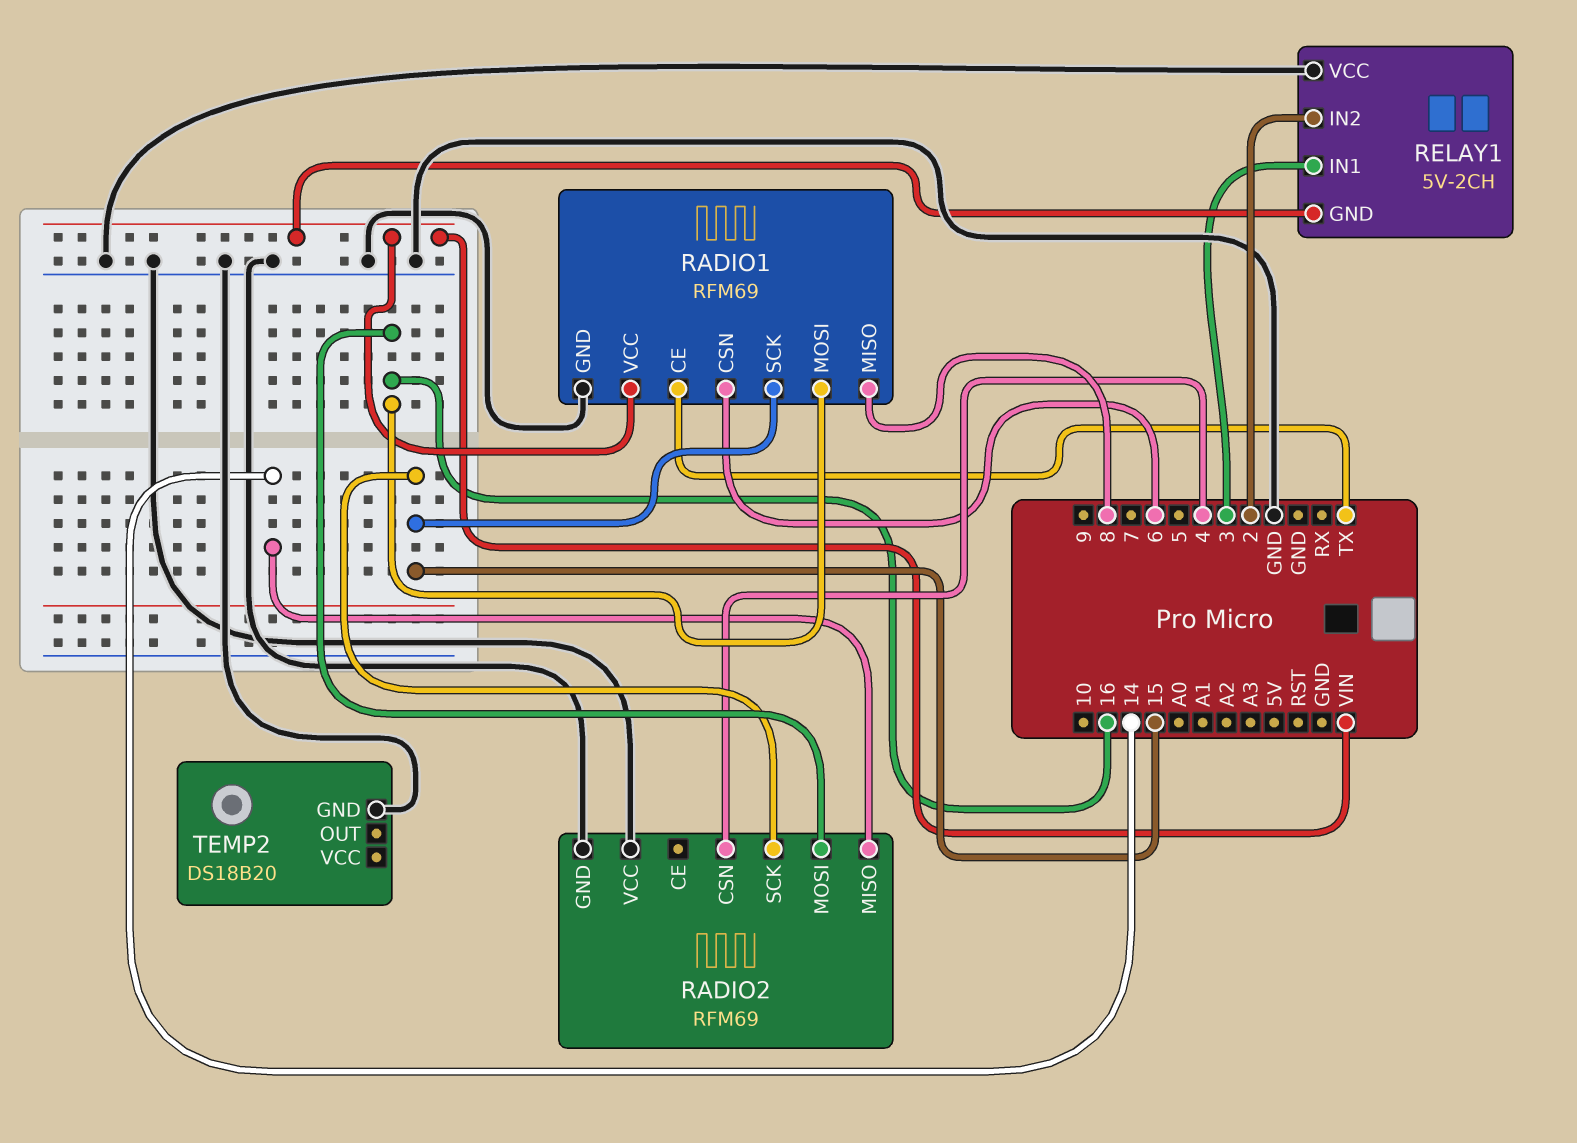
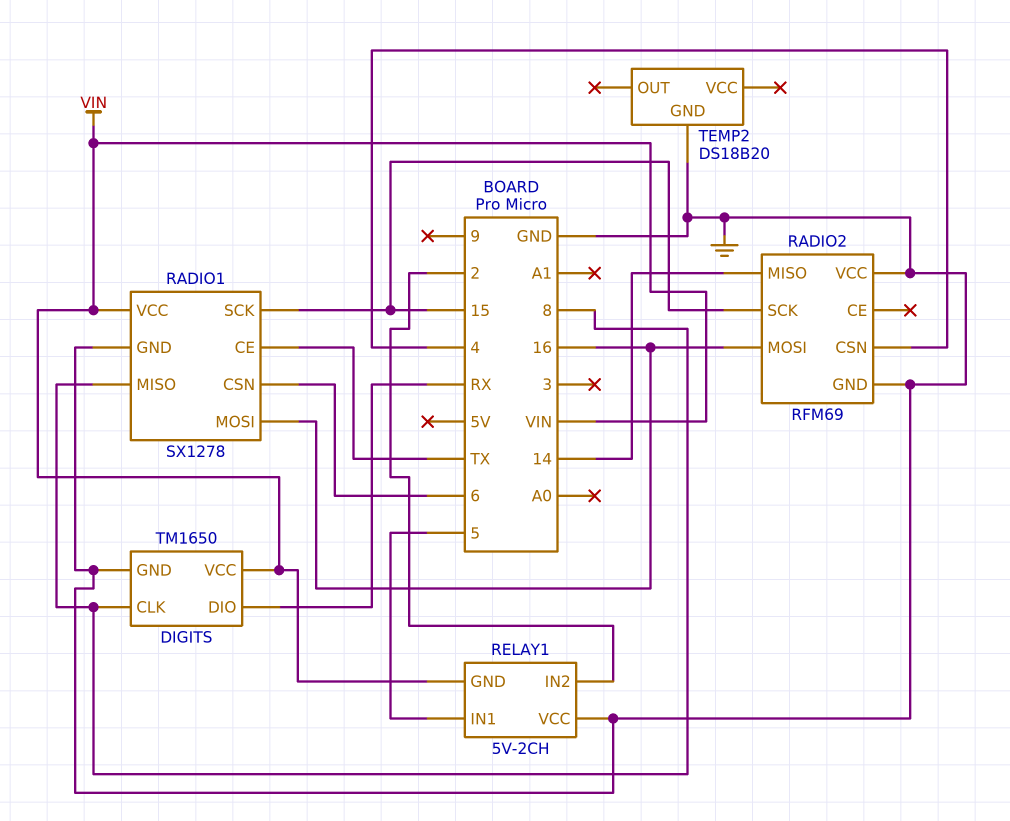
DIGITS: none -> TM1650
DIGITS pin CLK: none -> 8
DIGITS pin DIO: none -> RX
DIGITS pin GND: none -> GND
DIGITS pin VCC: none -> VIN
RADIO1: RFM69 -> SX1278
RELAY1 pin IN1: 3 -> 5

